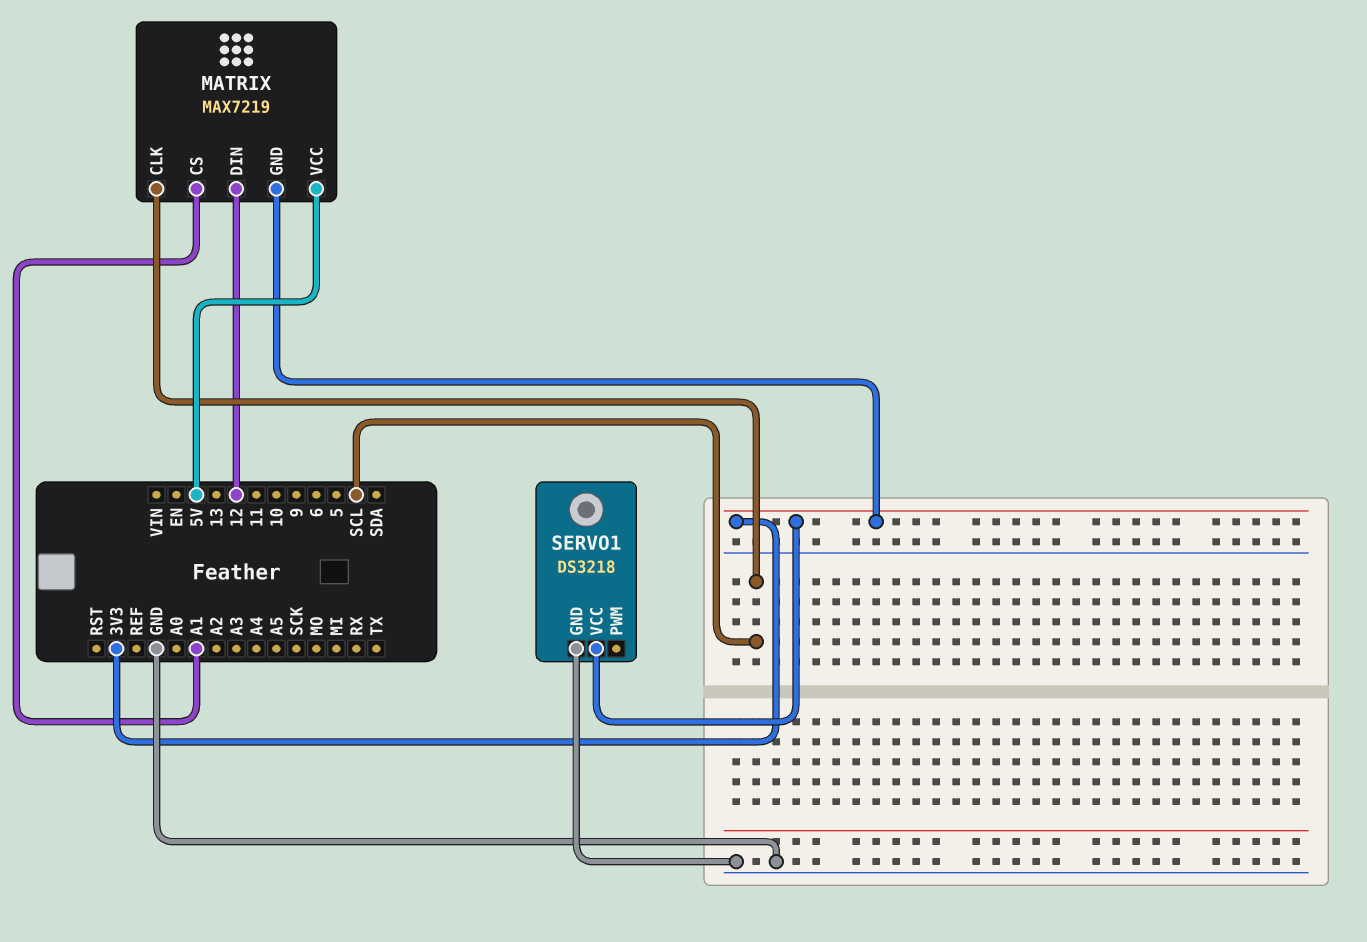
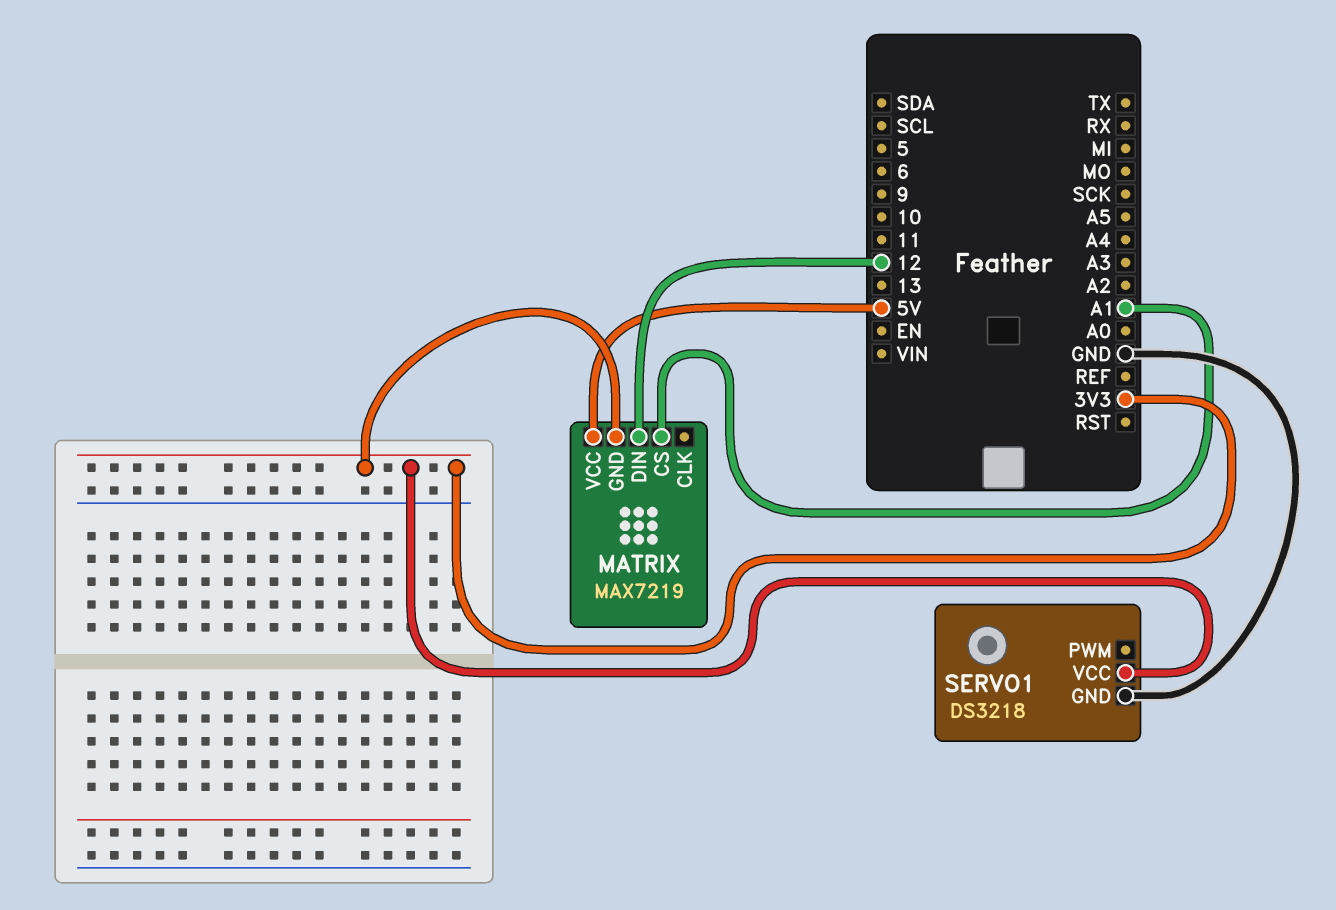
MATRIX pin CLK: SCL -> none

